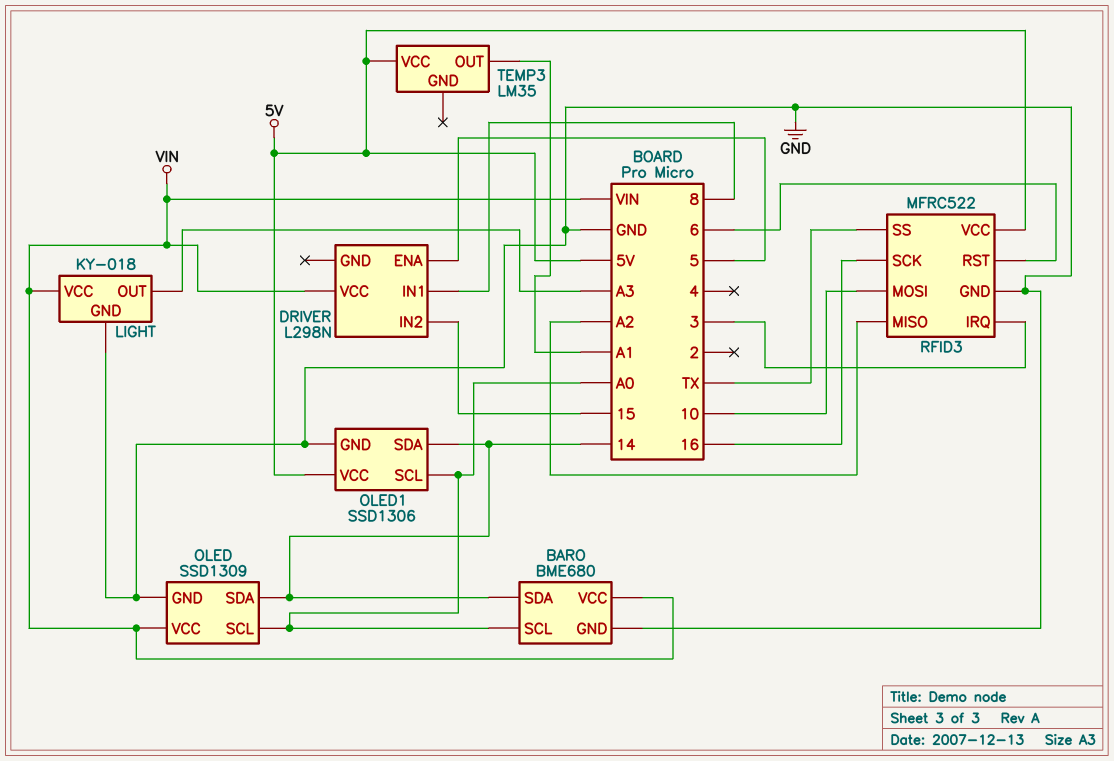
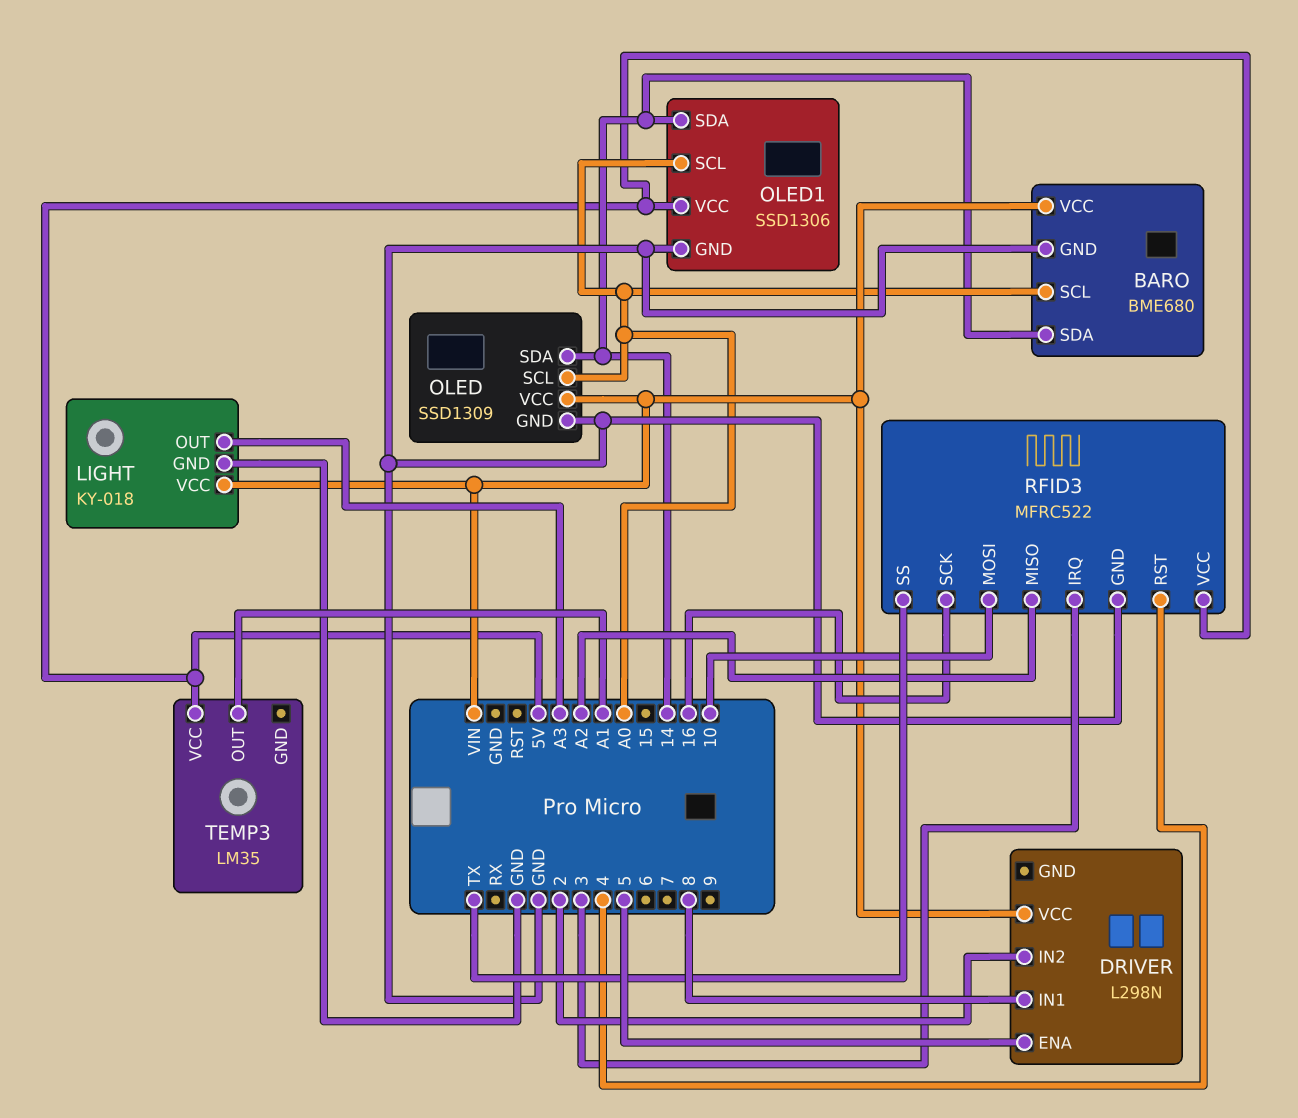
DRIVER pin IN2: 15 -> 2
RFID3 pin RST: 6 -> 4

